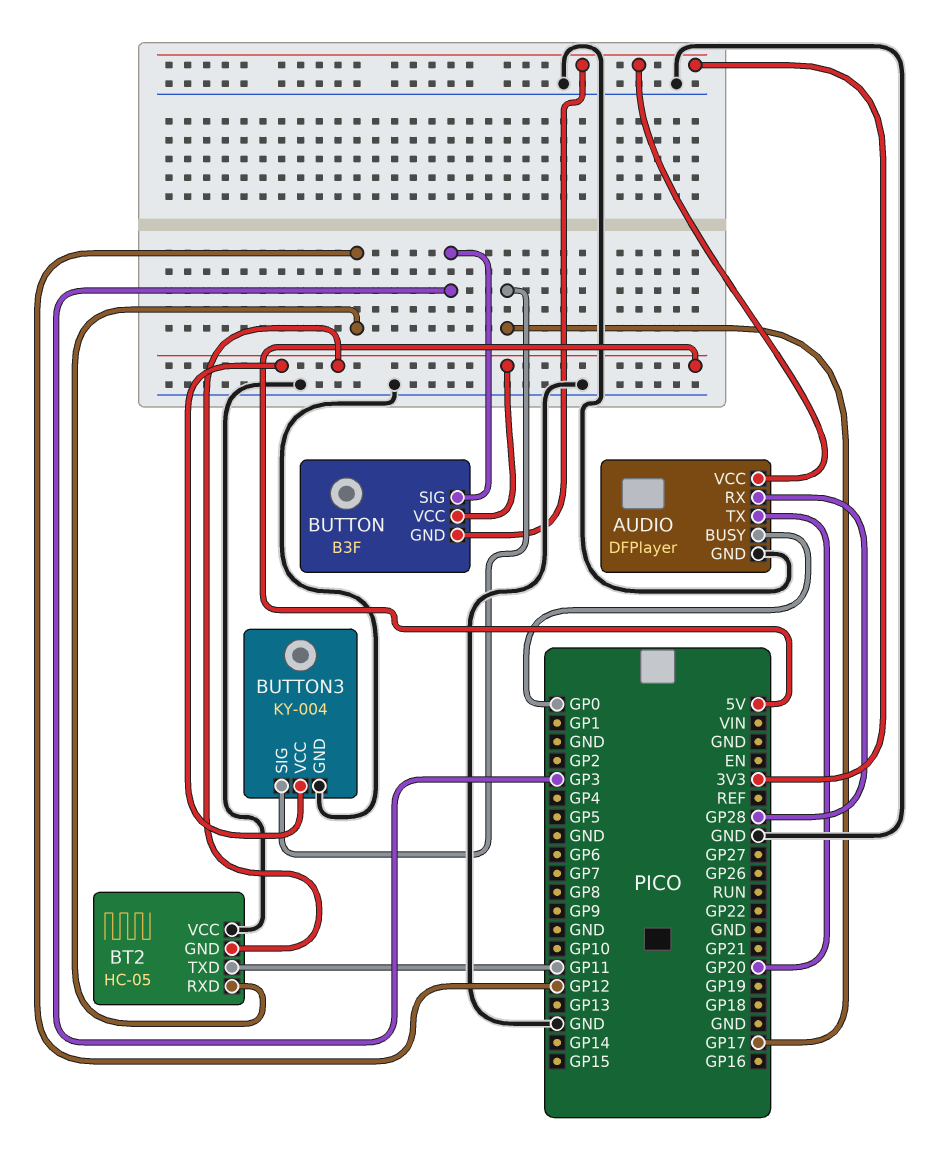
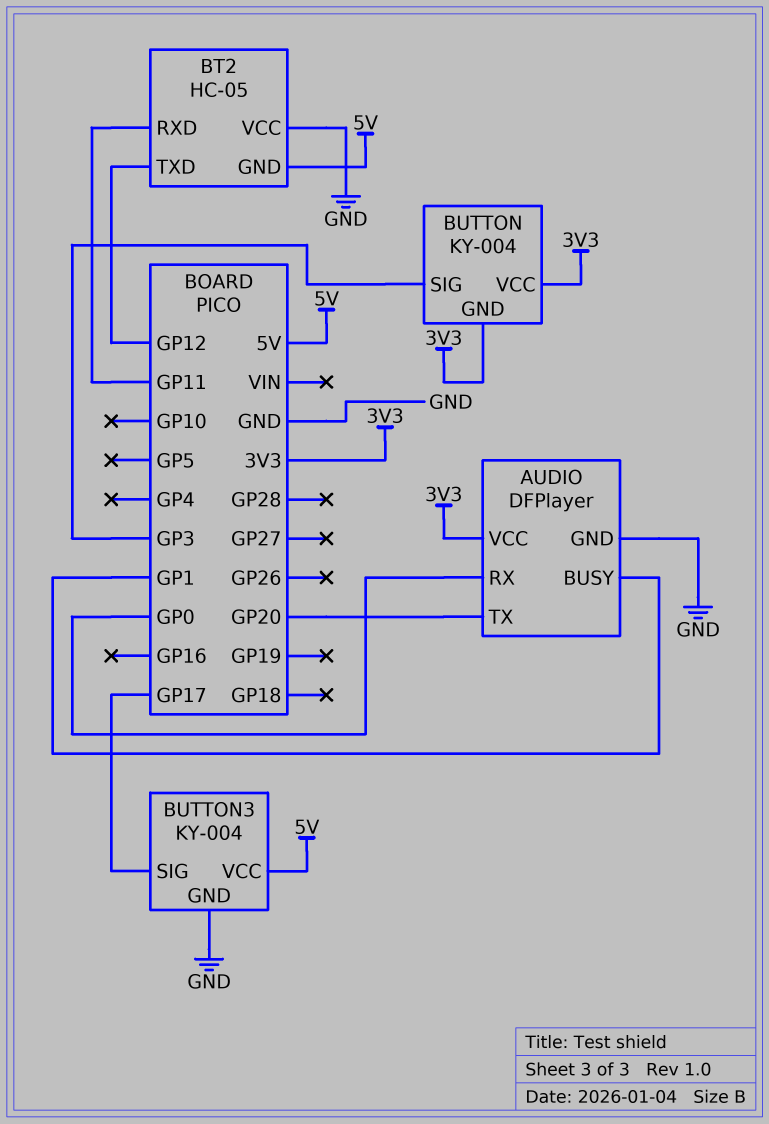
AUDIO pin BUSY: GP0 -> GP1
AUDIO pin RX: GP28 -> GP0
BT2 pin RXD: GP12 -> GP11
BT2 pin TXD: GP11 -> GP12
BUTTON: B3F -> KY-004
BUTTON pin VCC: 5V -> 3V3

